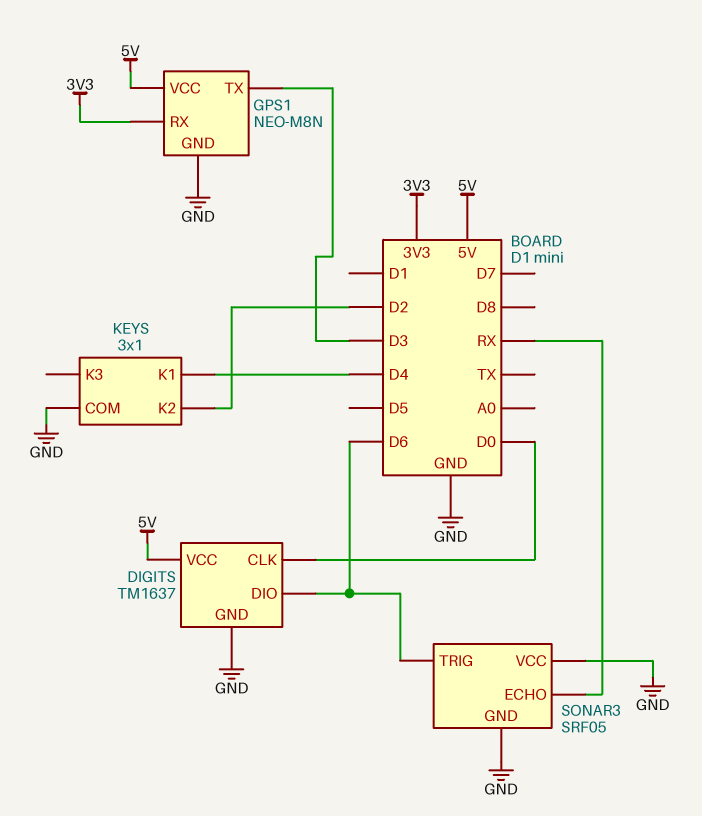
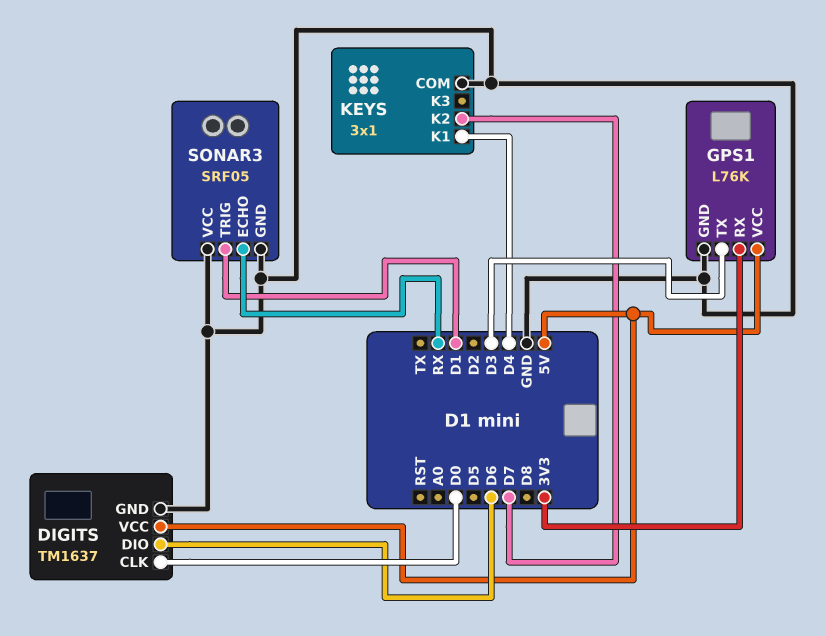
GPS1: NEO-M8N -> L76K
KEYS pin K2: D2 -> D7
SONAR3 pin TRIG: D6 -> D1

